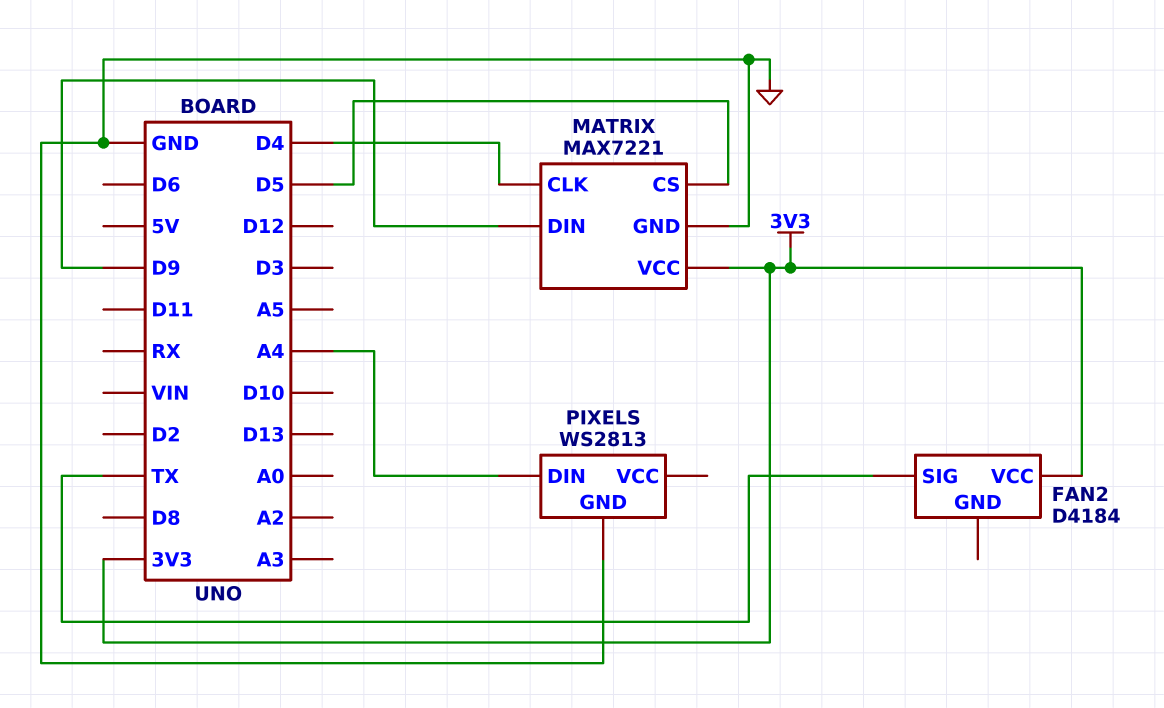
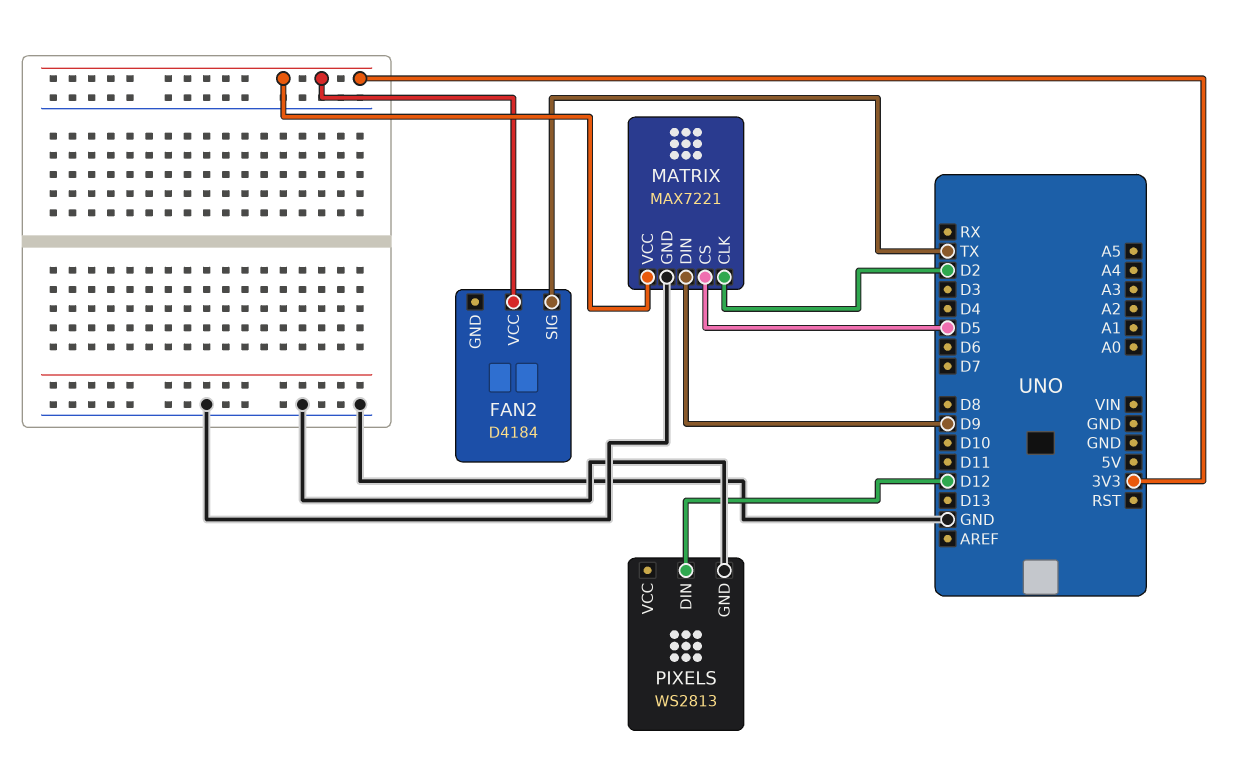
MATRIX pin CLK: D4 -> D2
PIXELS pin DIN: A4 -> D12

